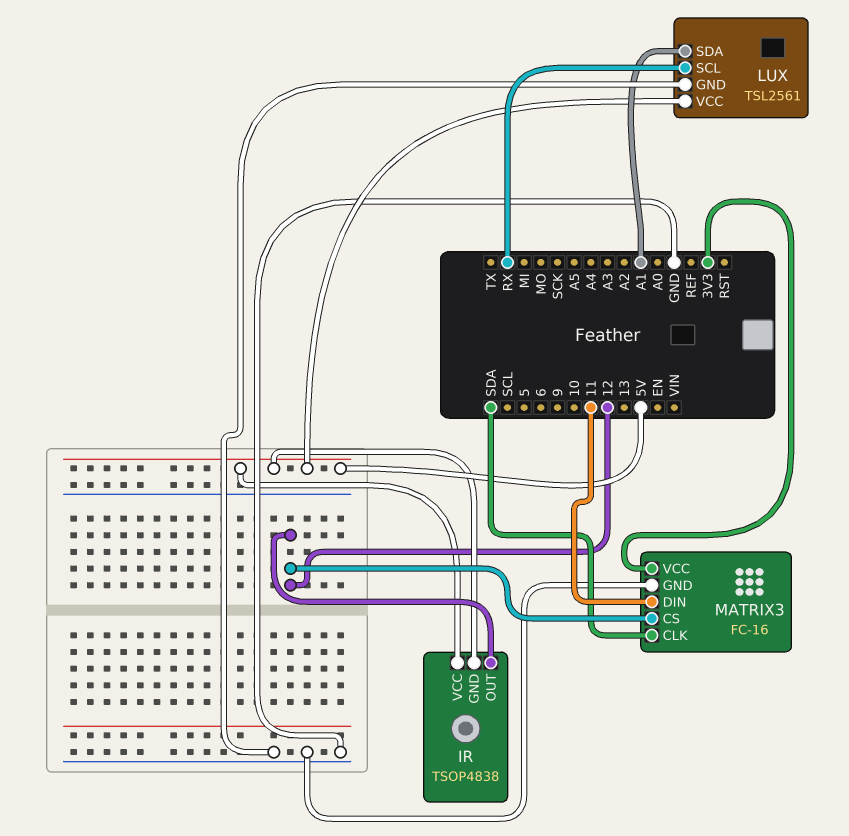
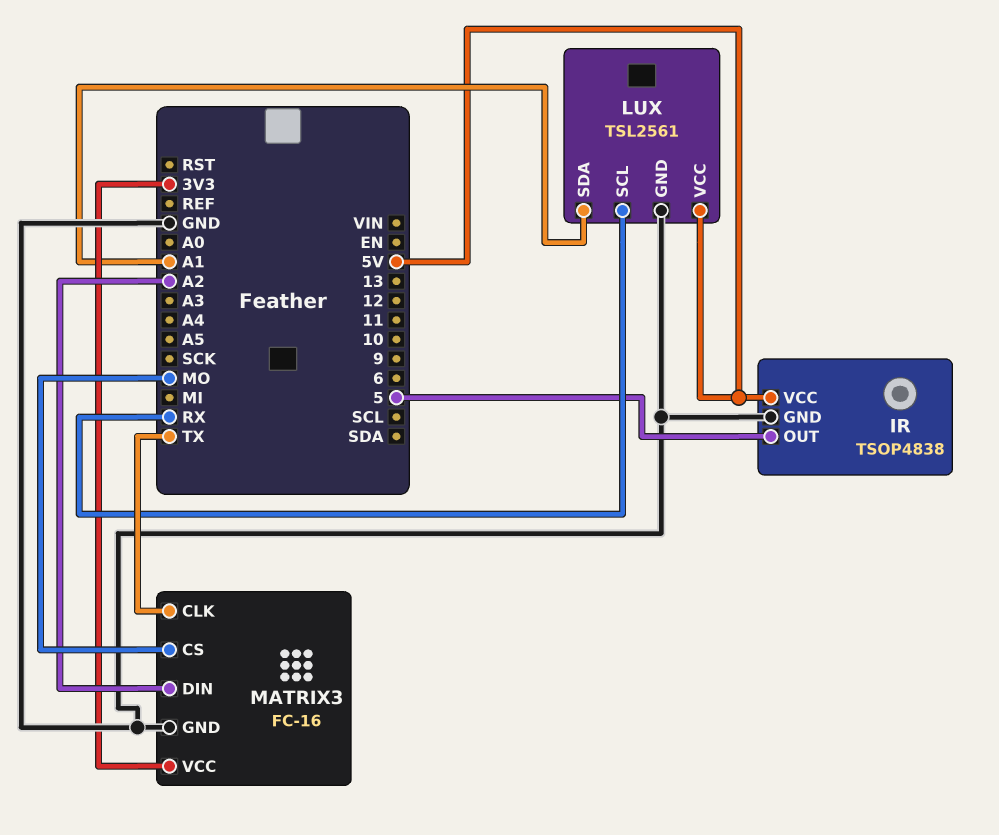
IR pin GND: 5V -> GND
IR pin OUT: 12 -> 5
MATRIX3 pin CLK: SDA -> TX
MATRIX3 pin CS: 12 -> MO
MATRIX3 pin DIN: 11 -> A2

